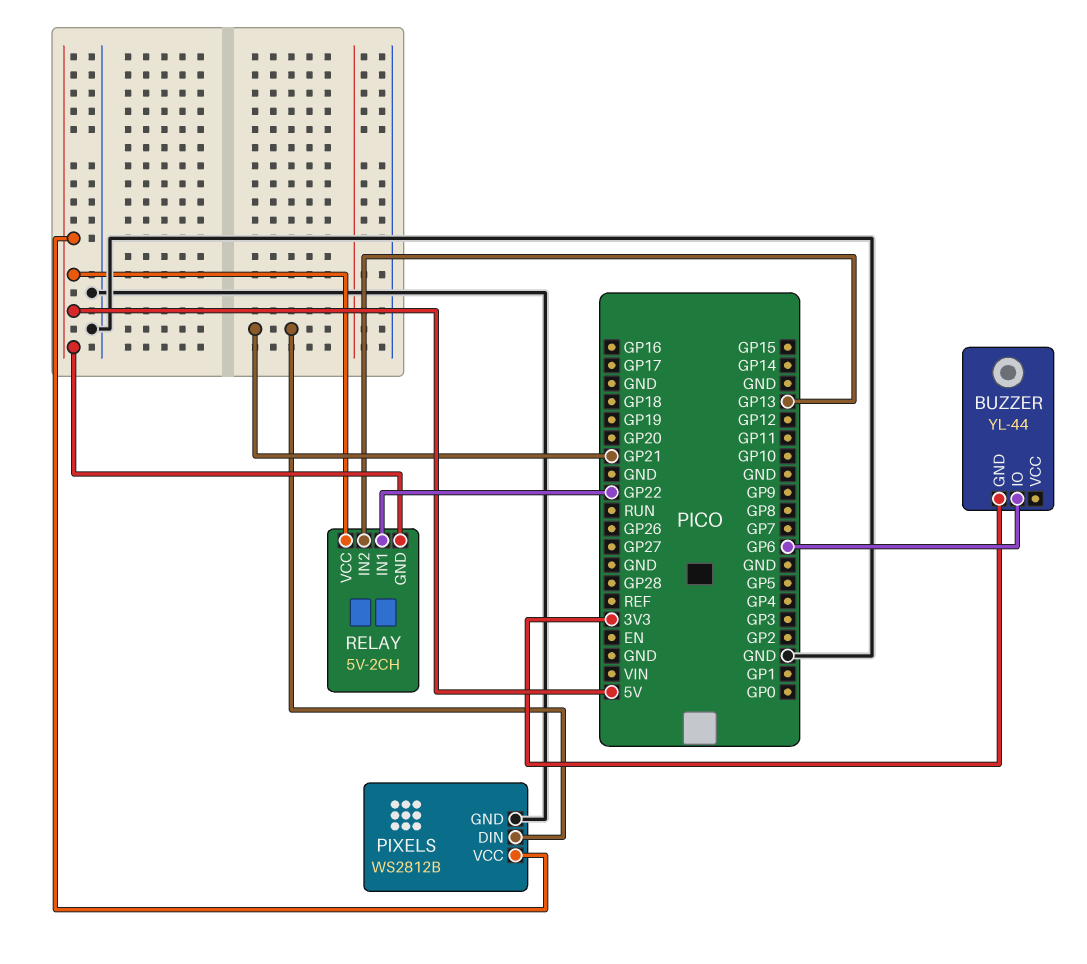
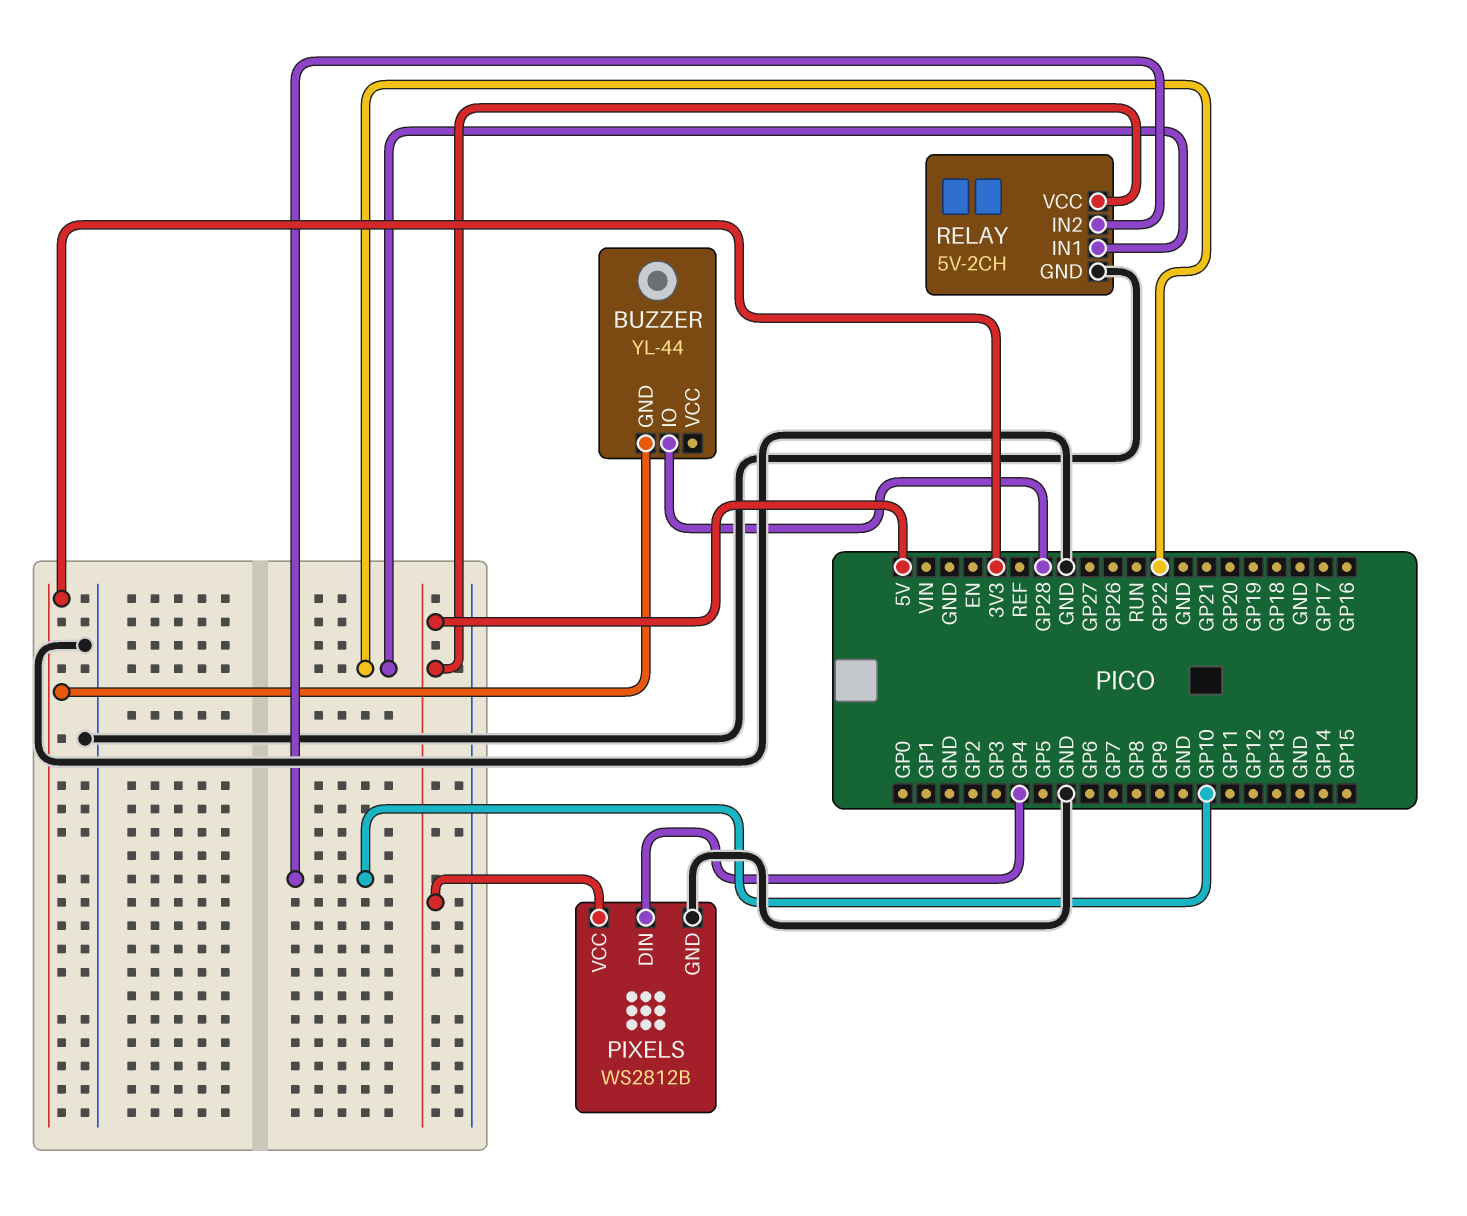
BUZZER pin IO: GP6 -> GP28
PIXELS pin DIN: GP21 -> GP4
RELAY pin GND: 5V -> GND
RELAY pin IN2: GP13 -> GP10

